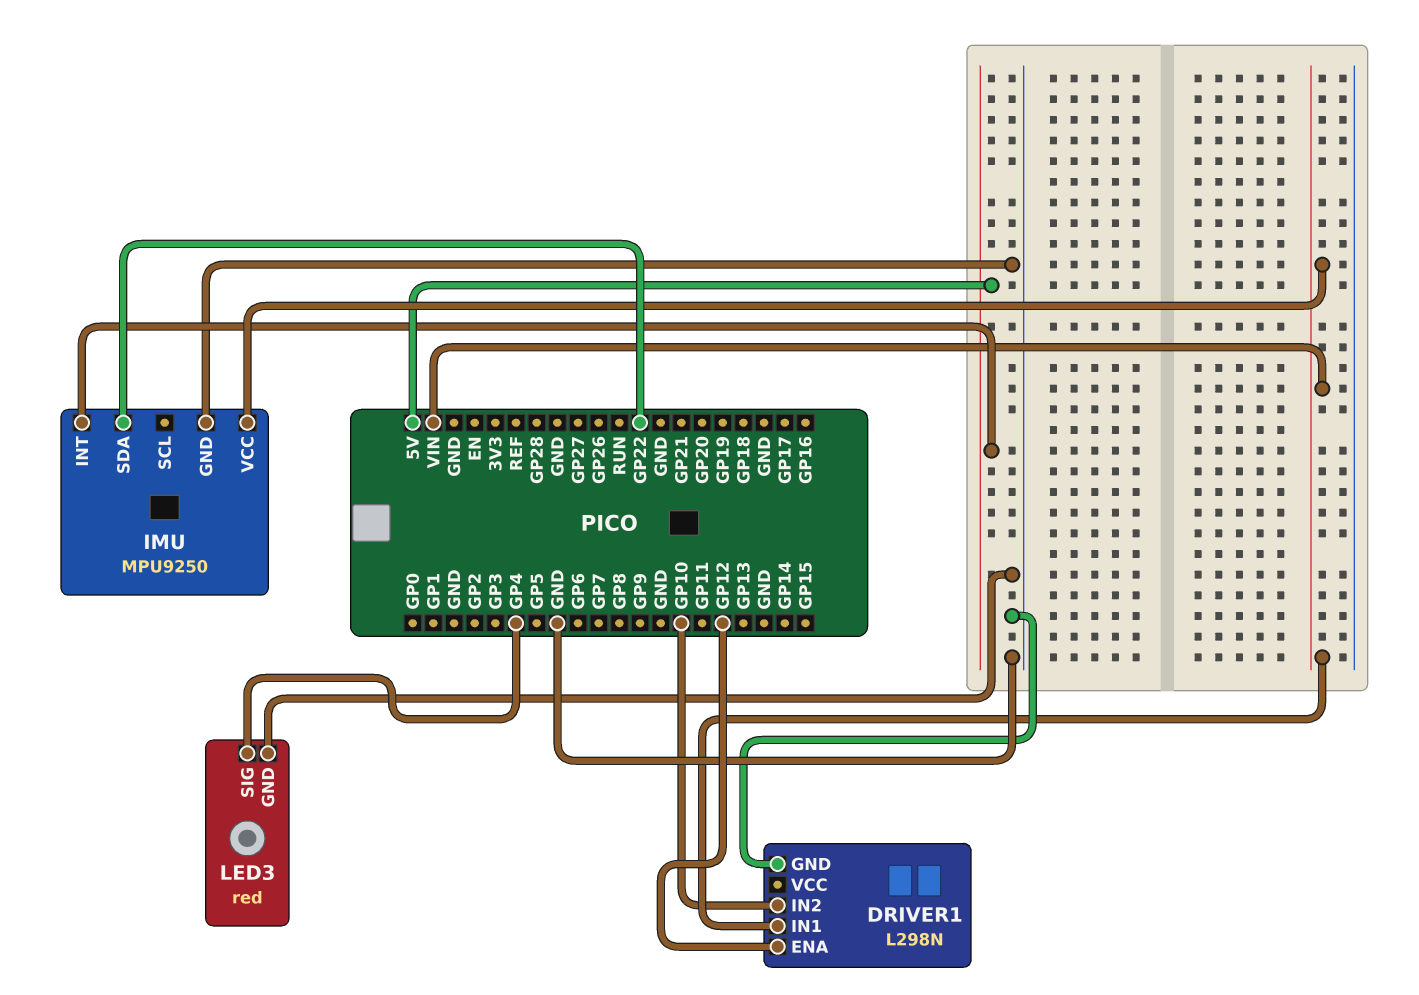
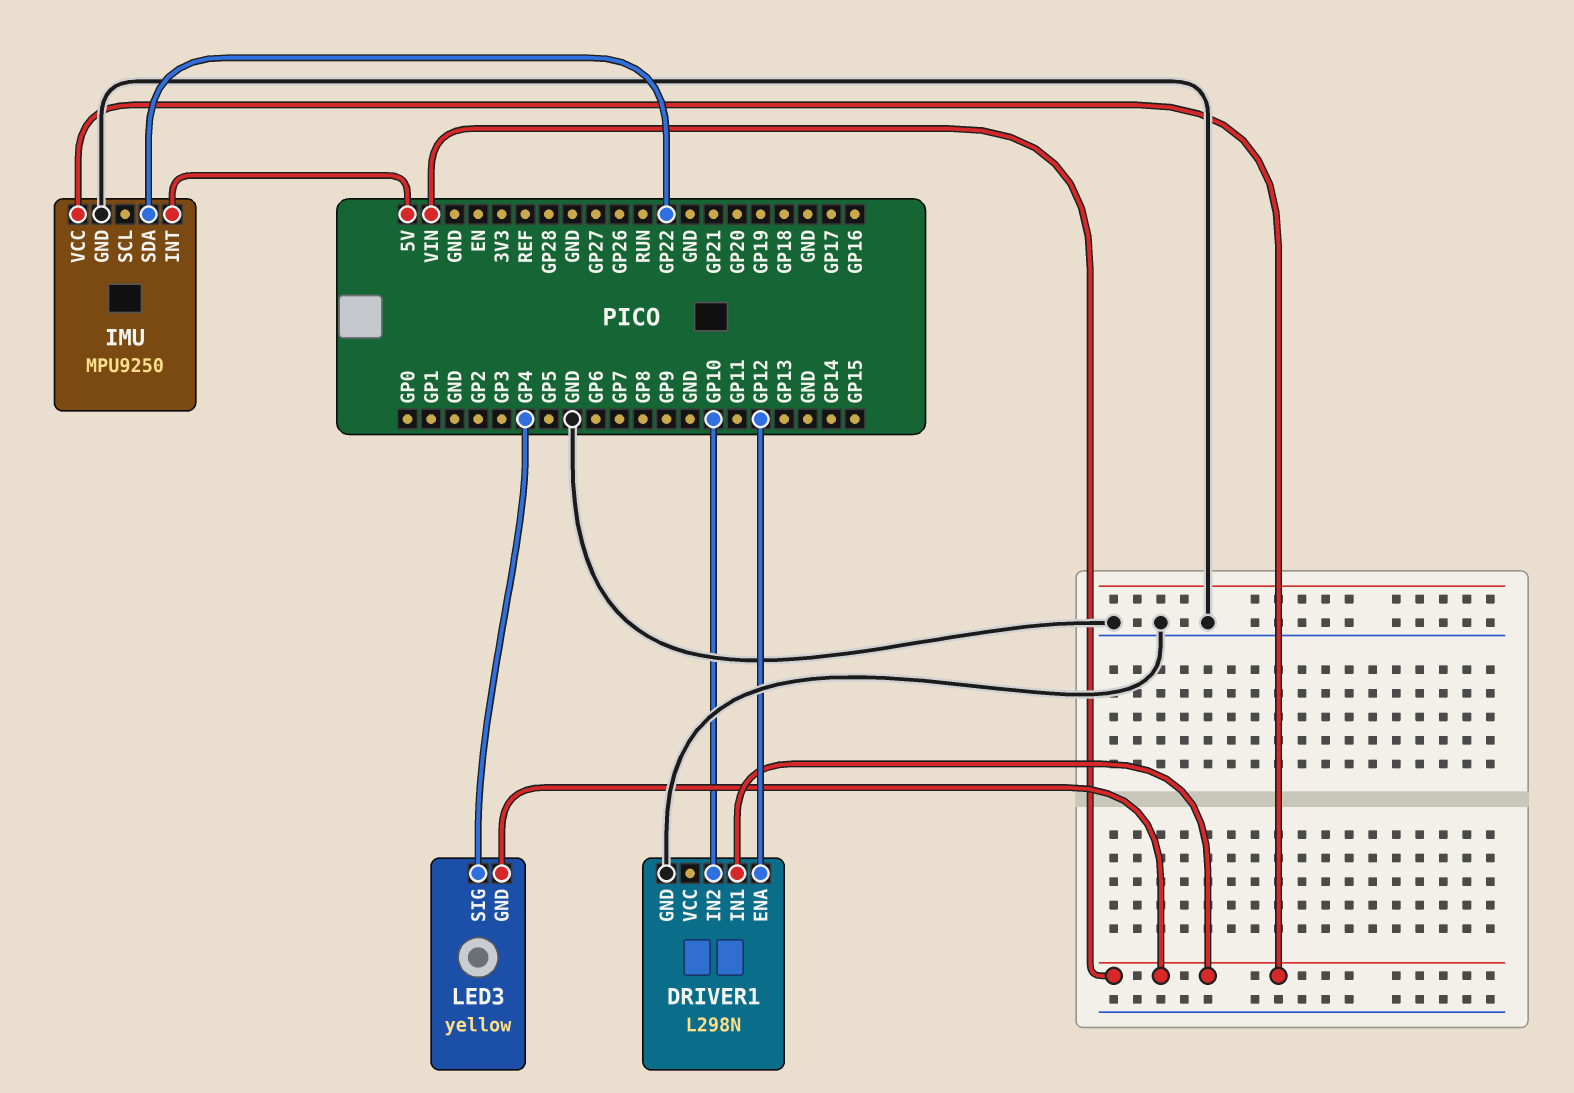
LED3: red -> yellow
LED3 pin GND: GND -> VIN

